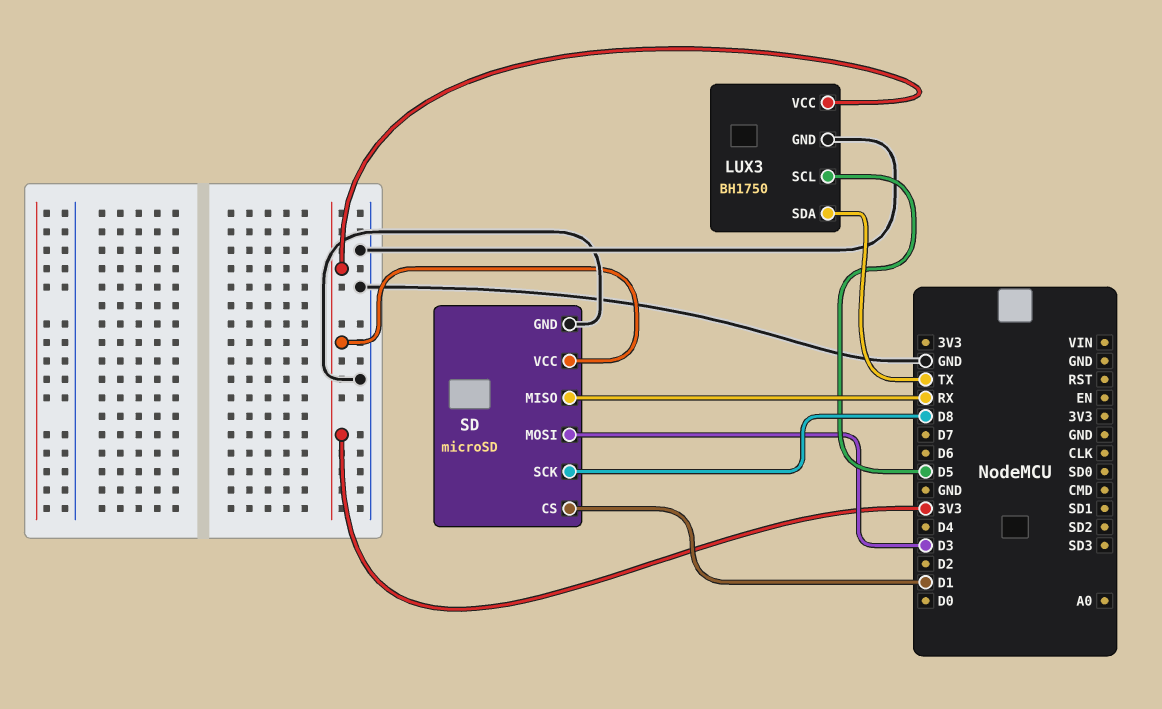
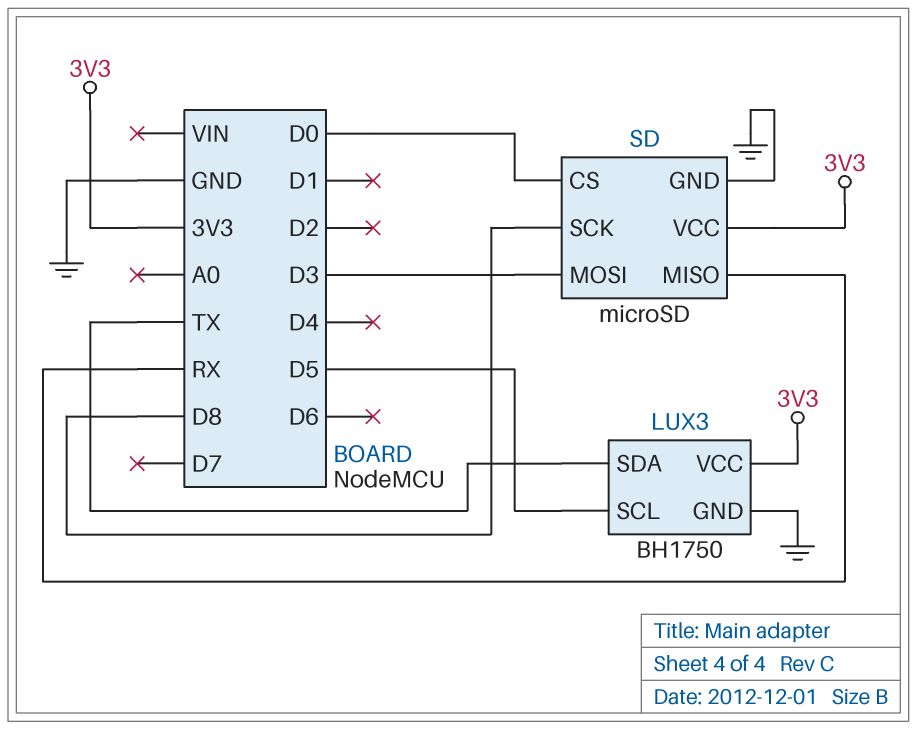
SD pin CS: D1 -> D0

